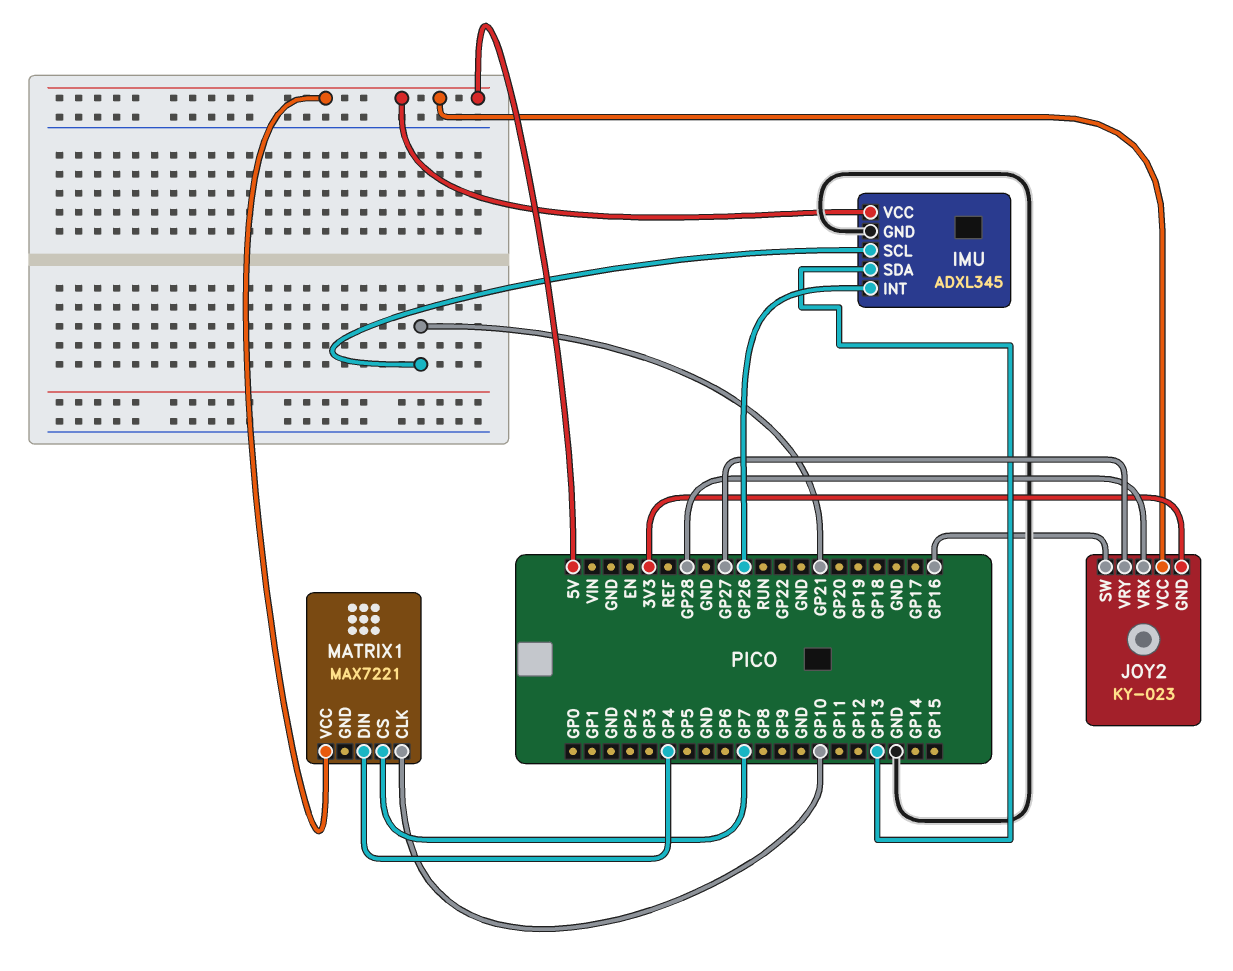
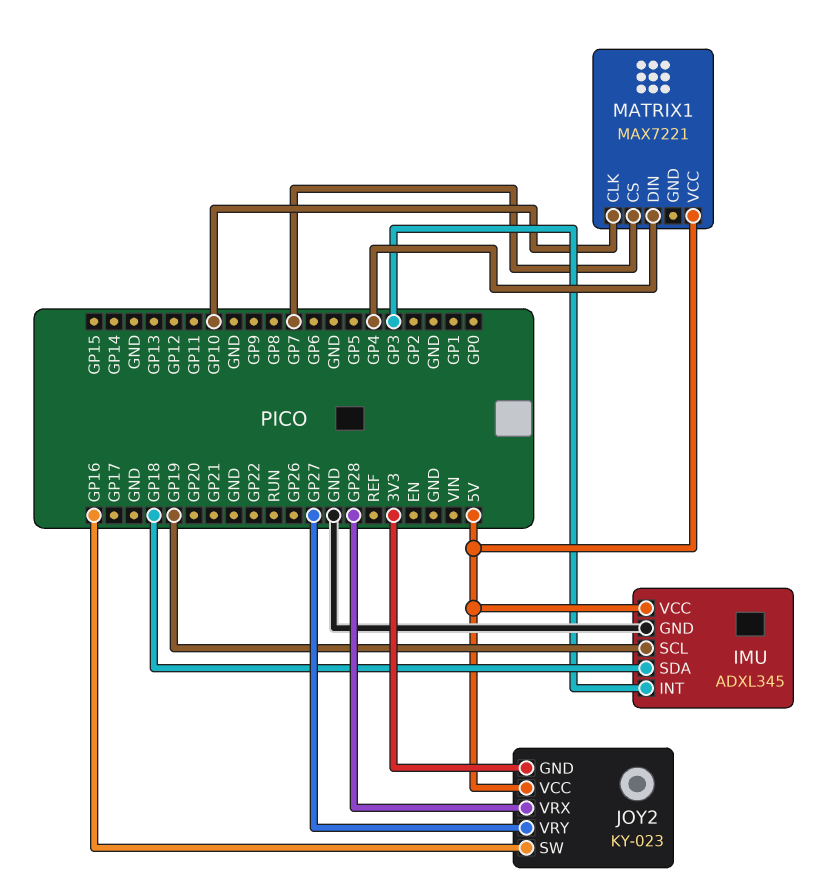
IMU pin INT: GP26 -> GP3
IMU pin SCL: GP21 -> GP19
IMU pin SDA: GP13 -> GP18

